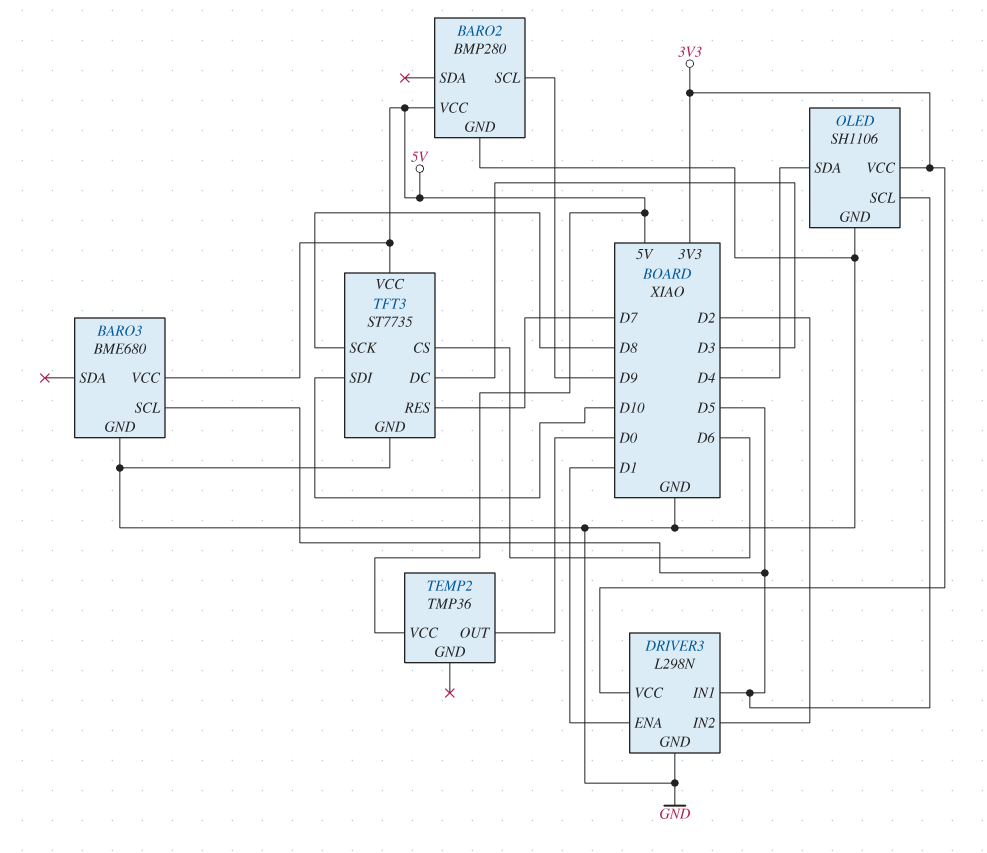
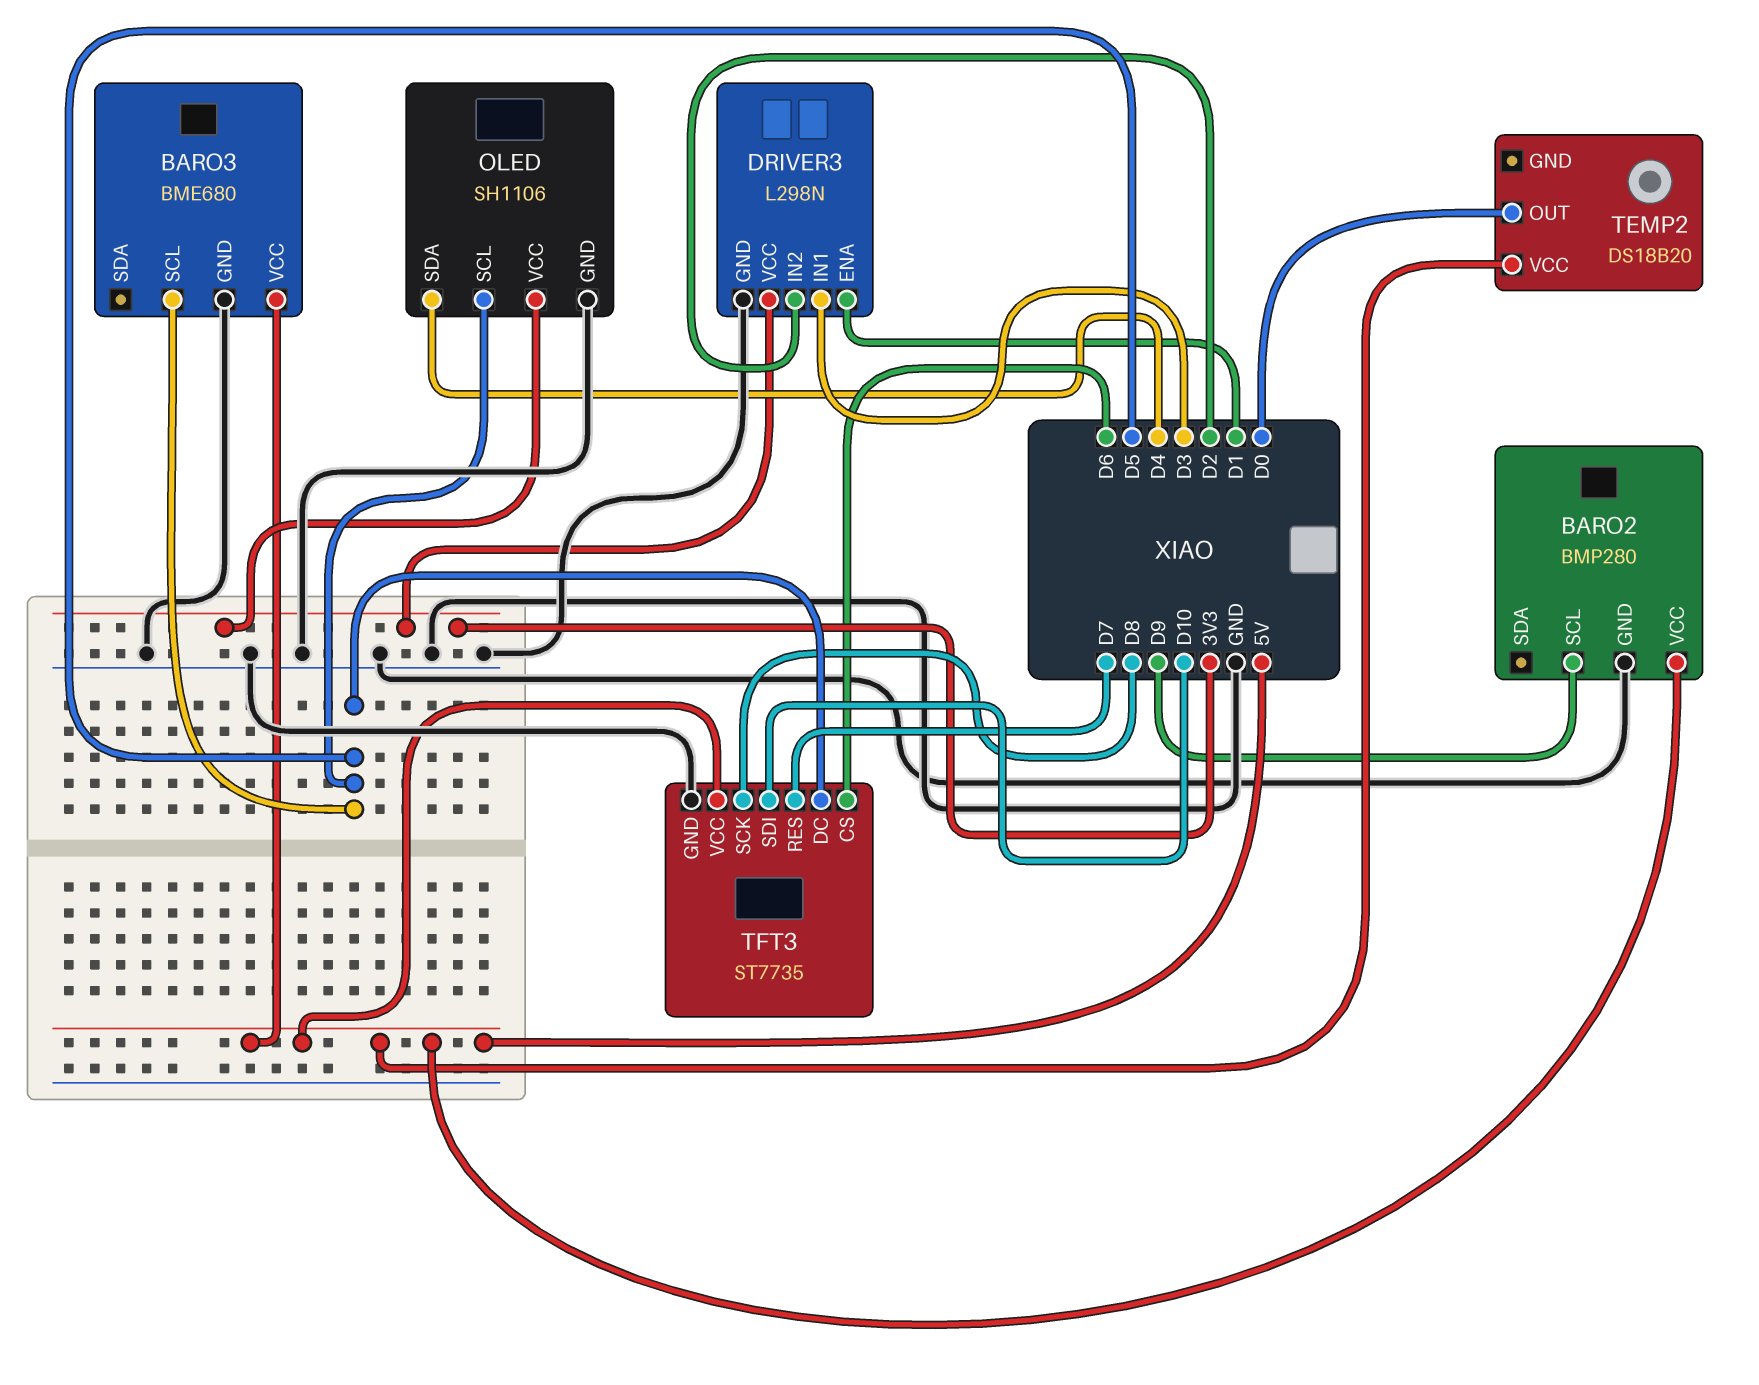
DRIVER3 pin IN1: D5 -> D3
TEMP2: TMP36 -> DS18B20
TFT3 pin DC: D3 -> D5

